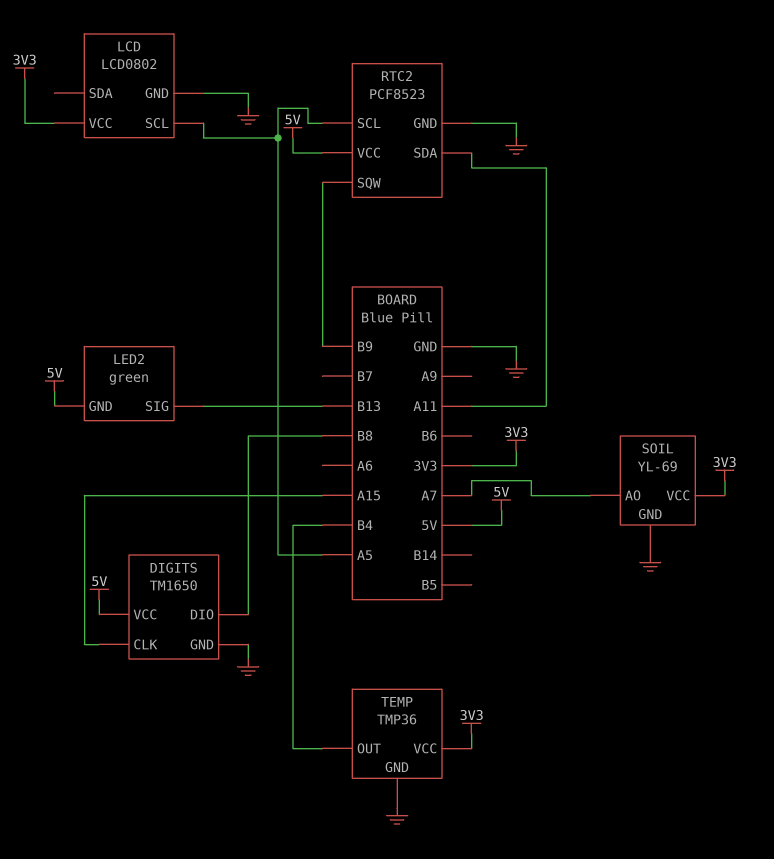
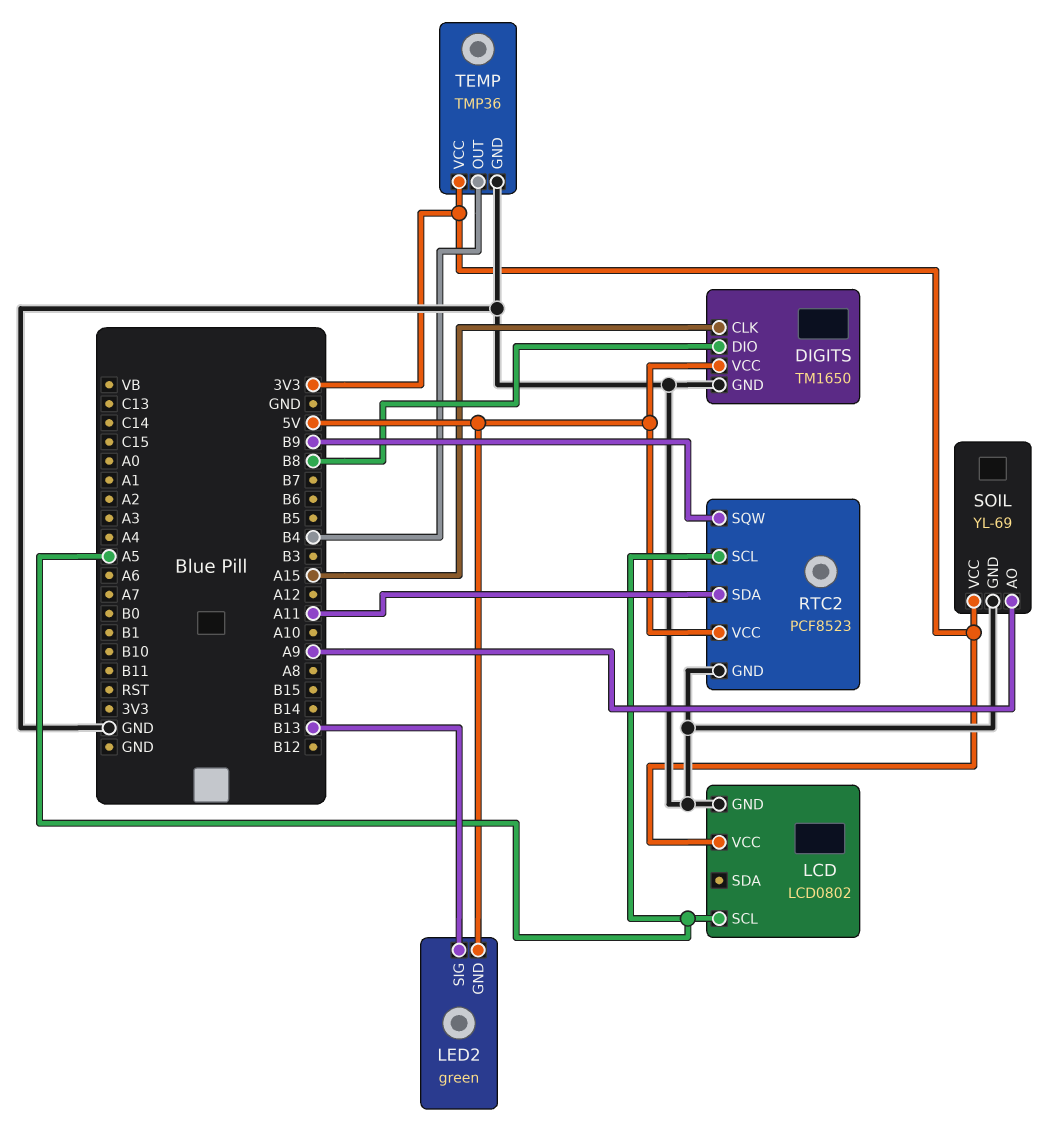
SOIL pin AO: A7 -> A9

